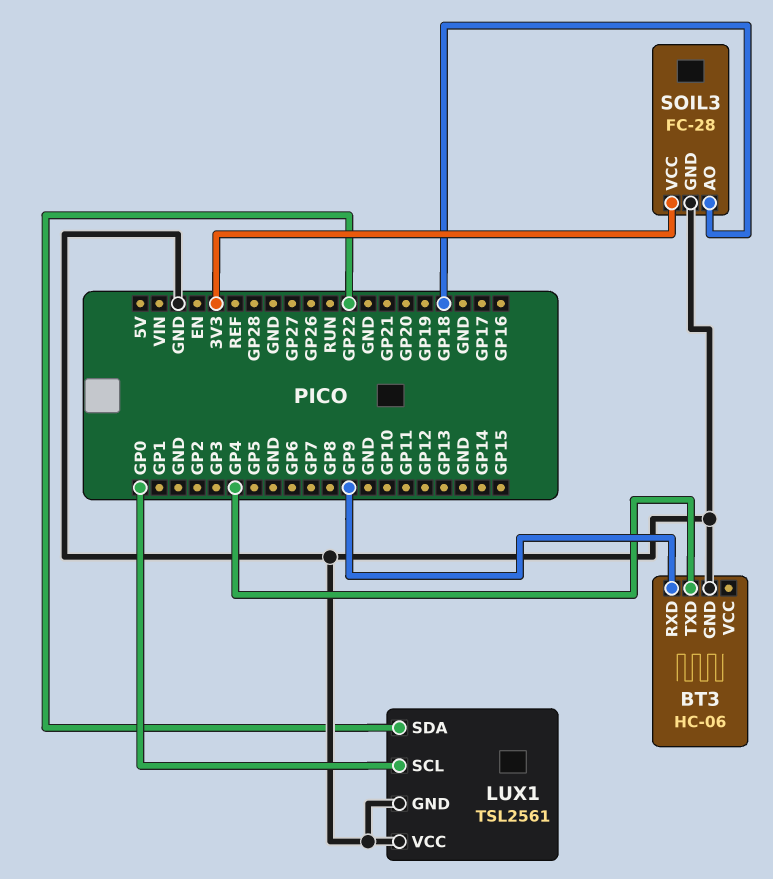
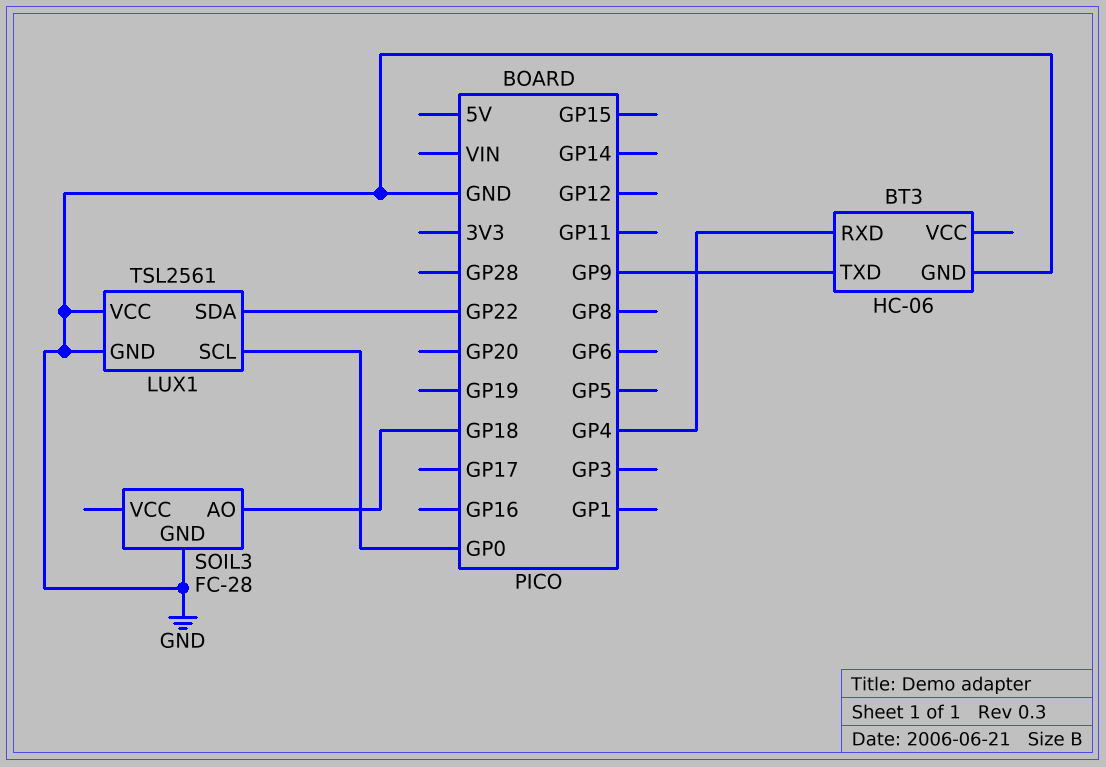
BT3 pin RXD: GP9 -> GP4
BT3 pin TXD: GP4 -> GP9
SOIL3 pin VCC: 3V3 -> none

